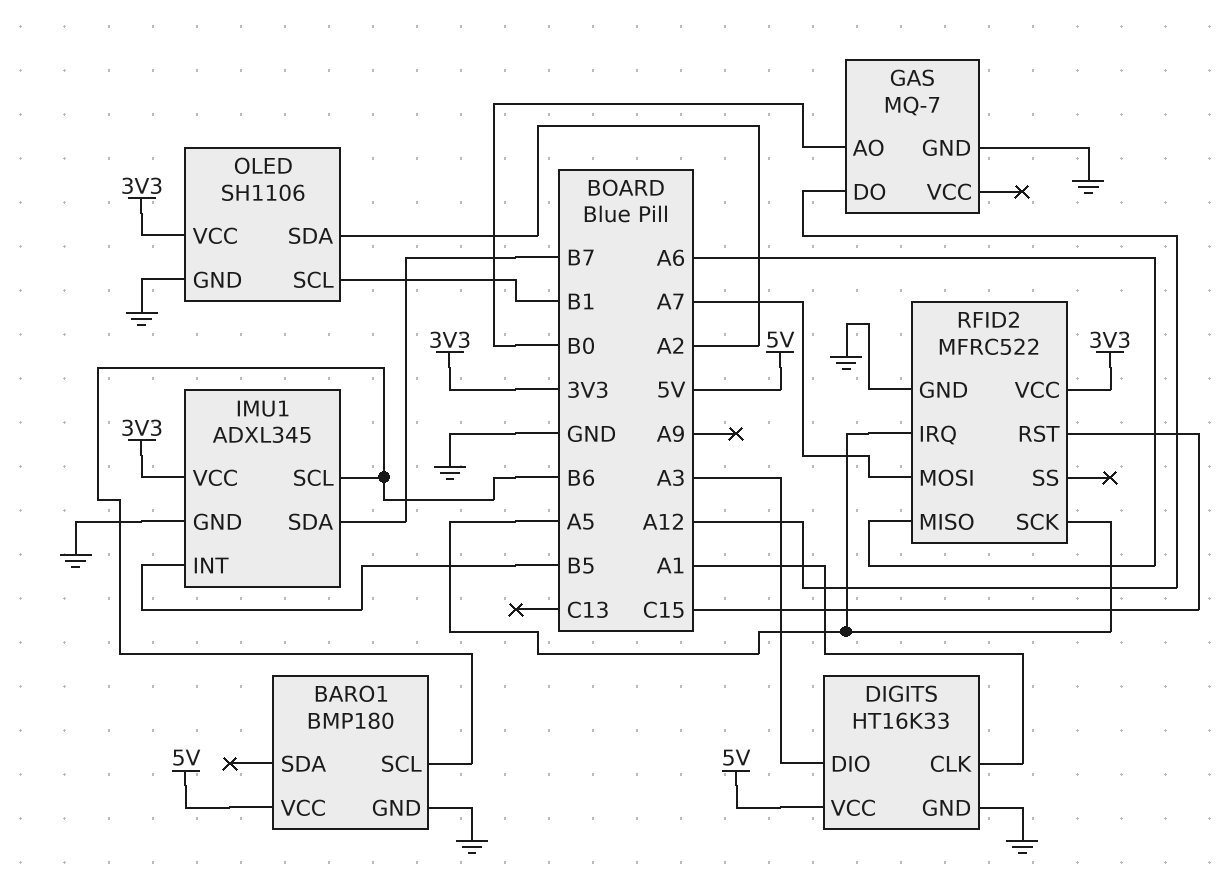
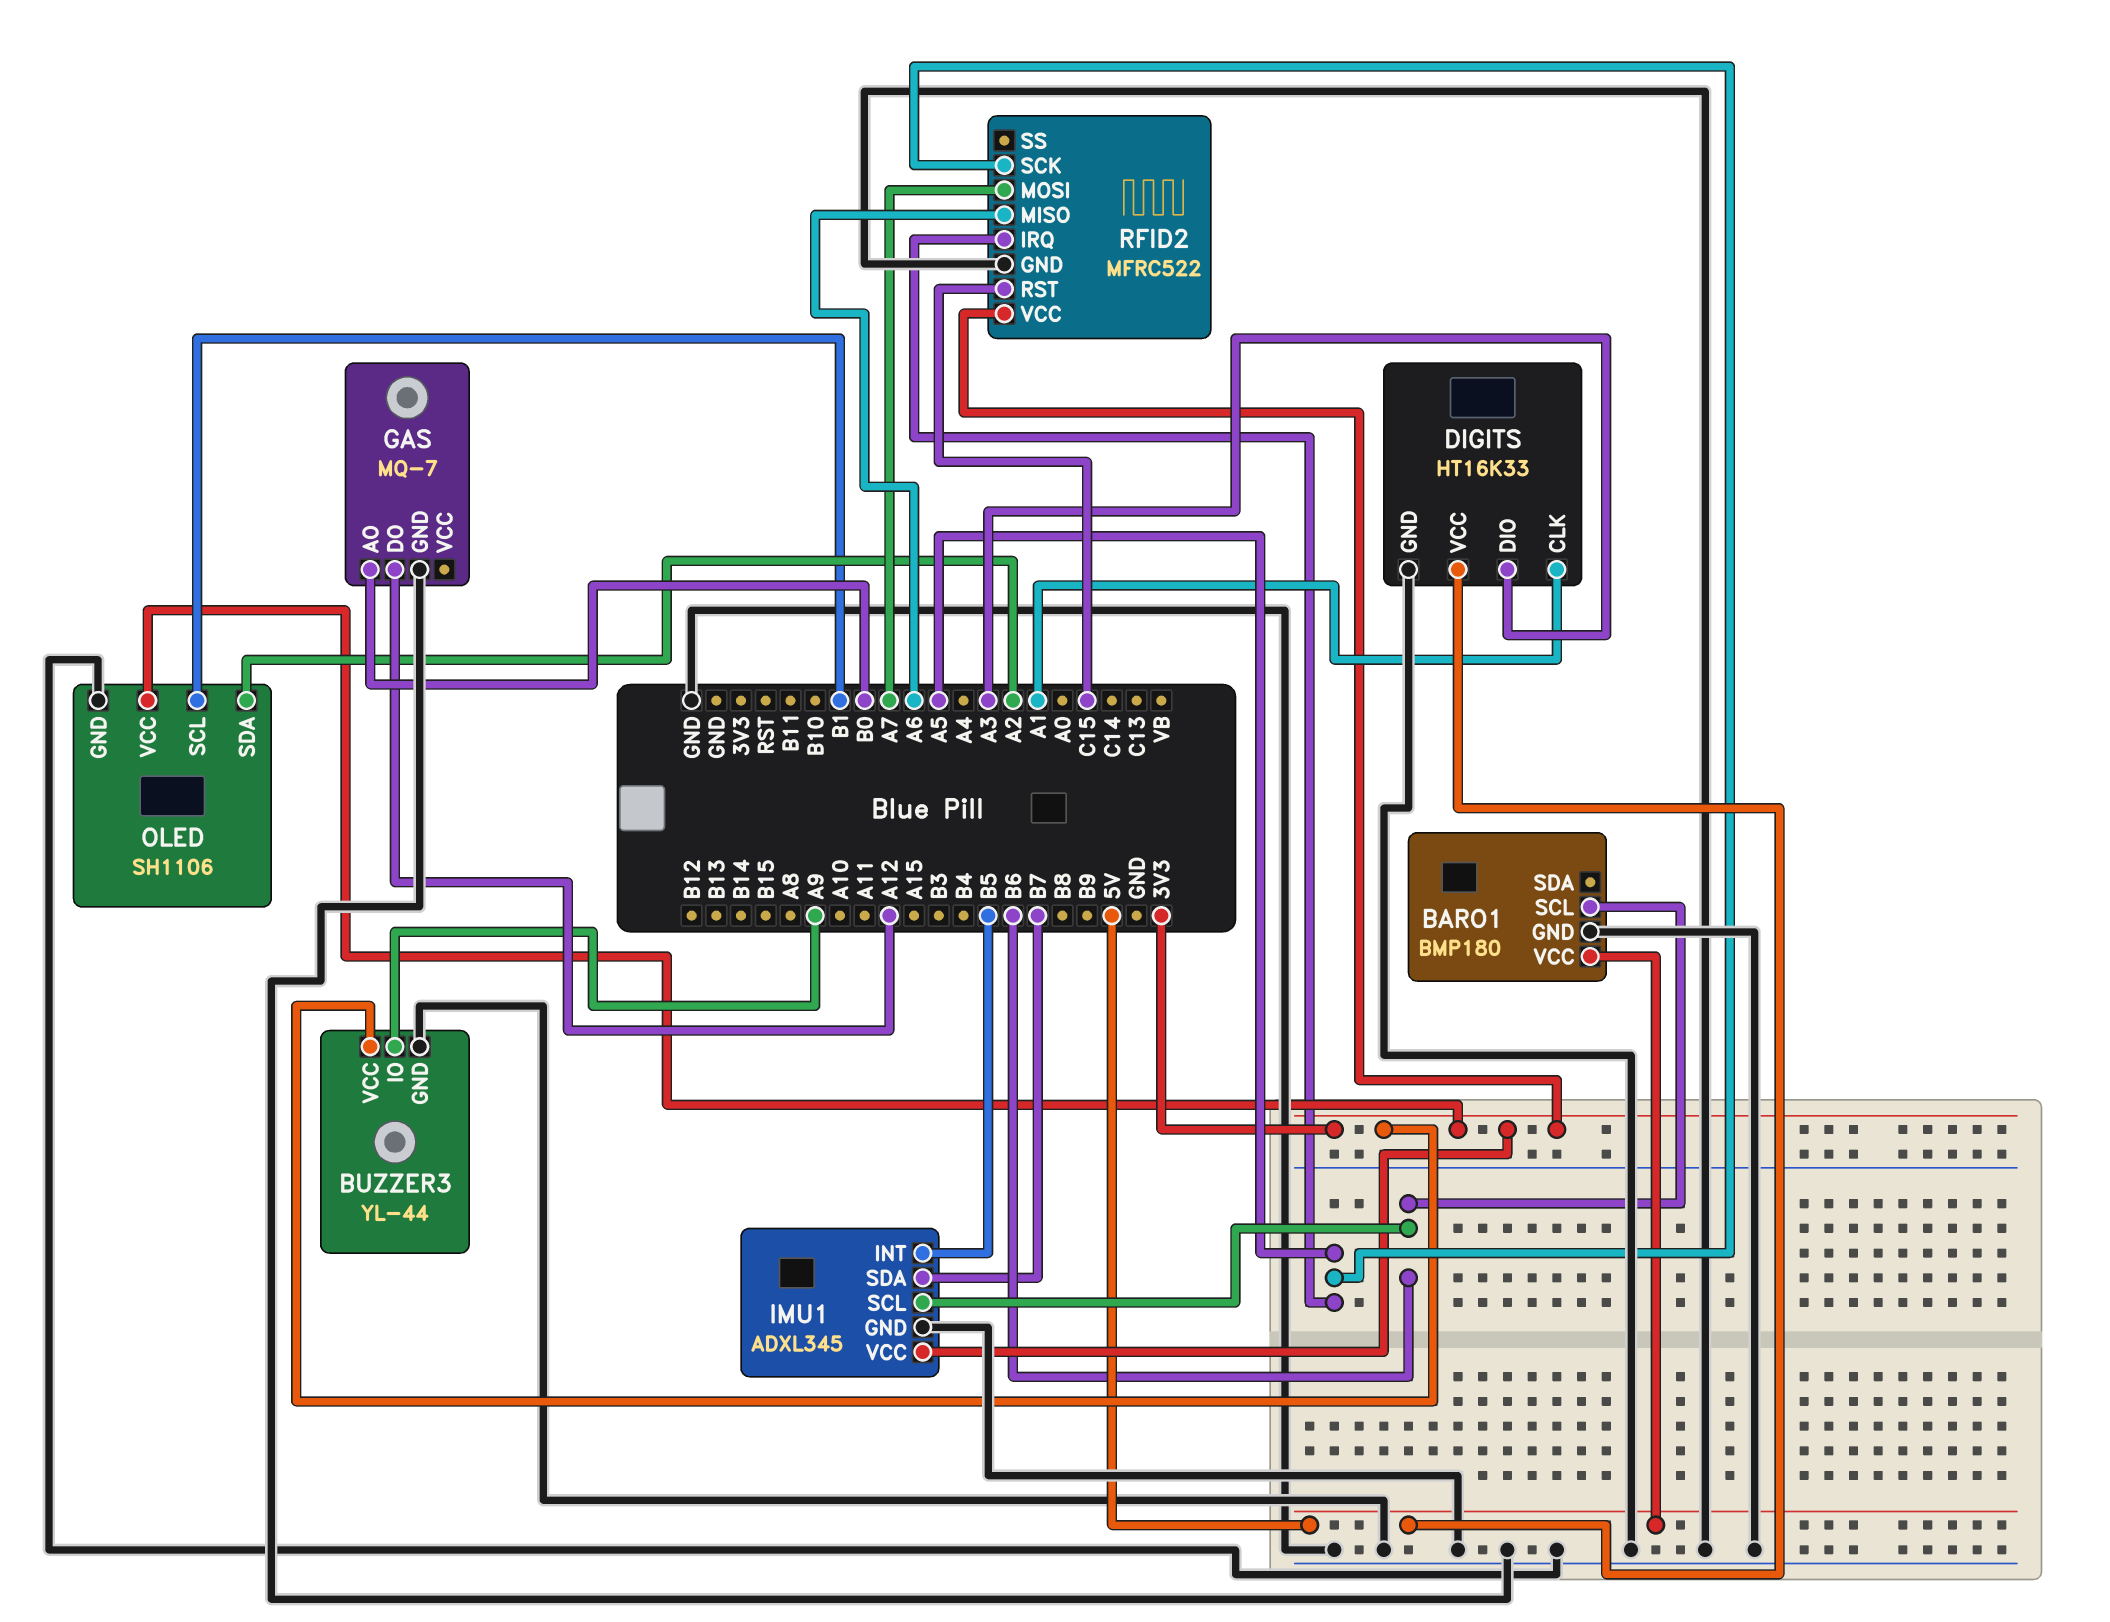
BUZZER3: none -> YL-44
BUZZER3 pin GND: none -> GND
BUZZER3 pin IO: none -> A9
BUZZER3 pin VCC: none -> 3V3

